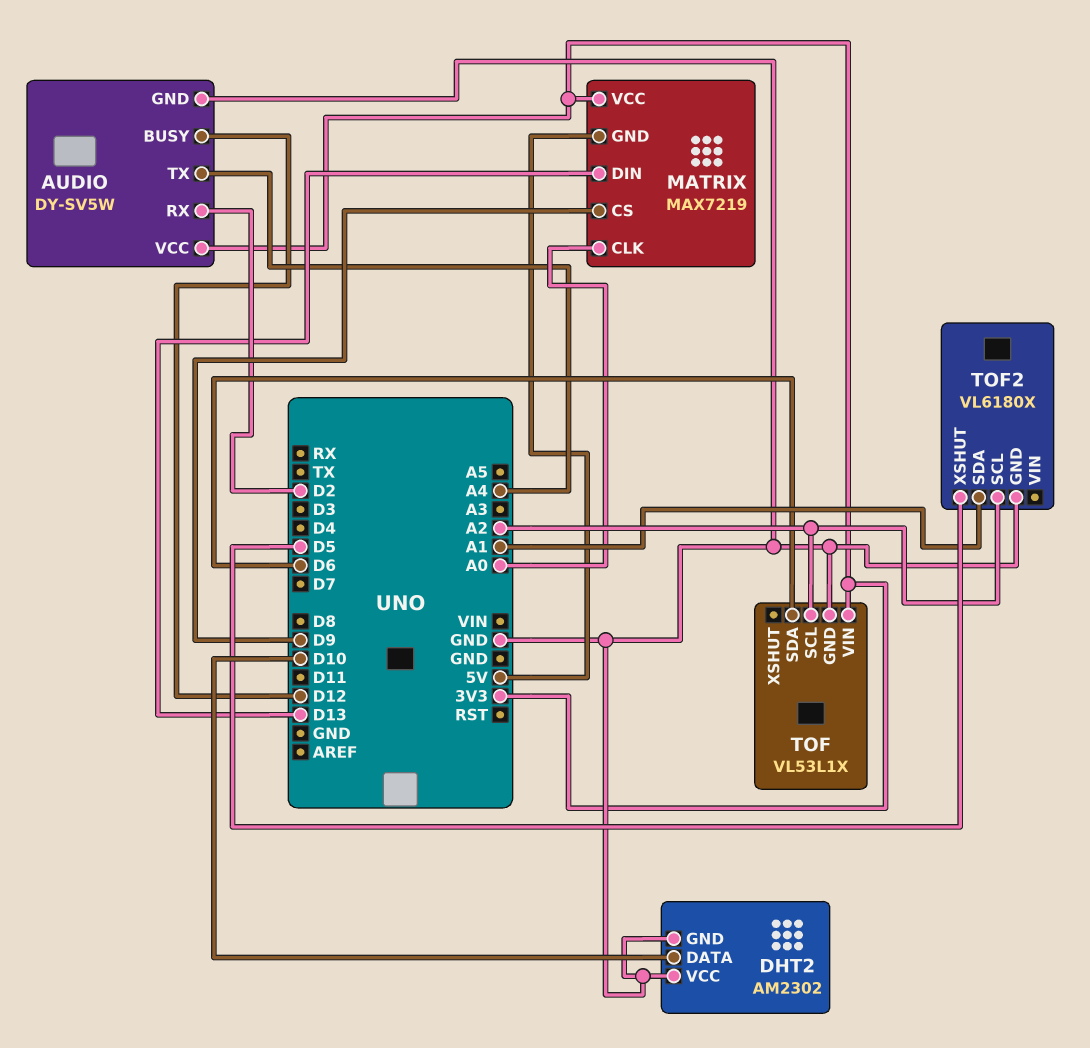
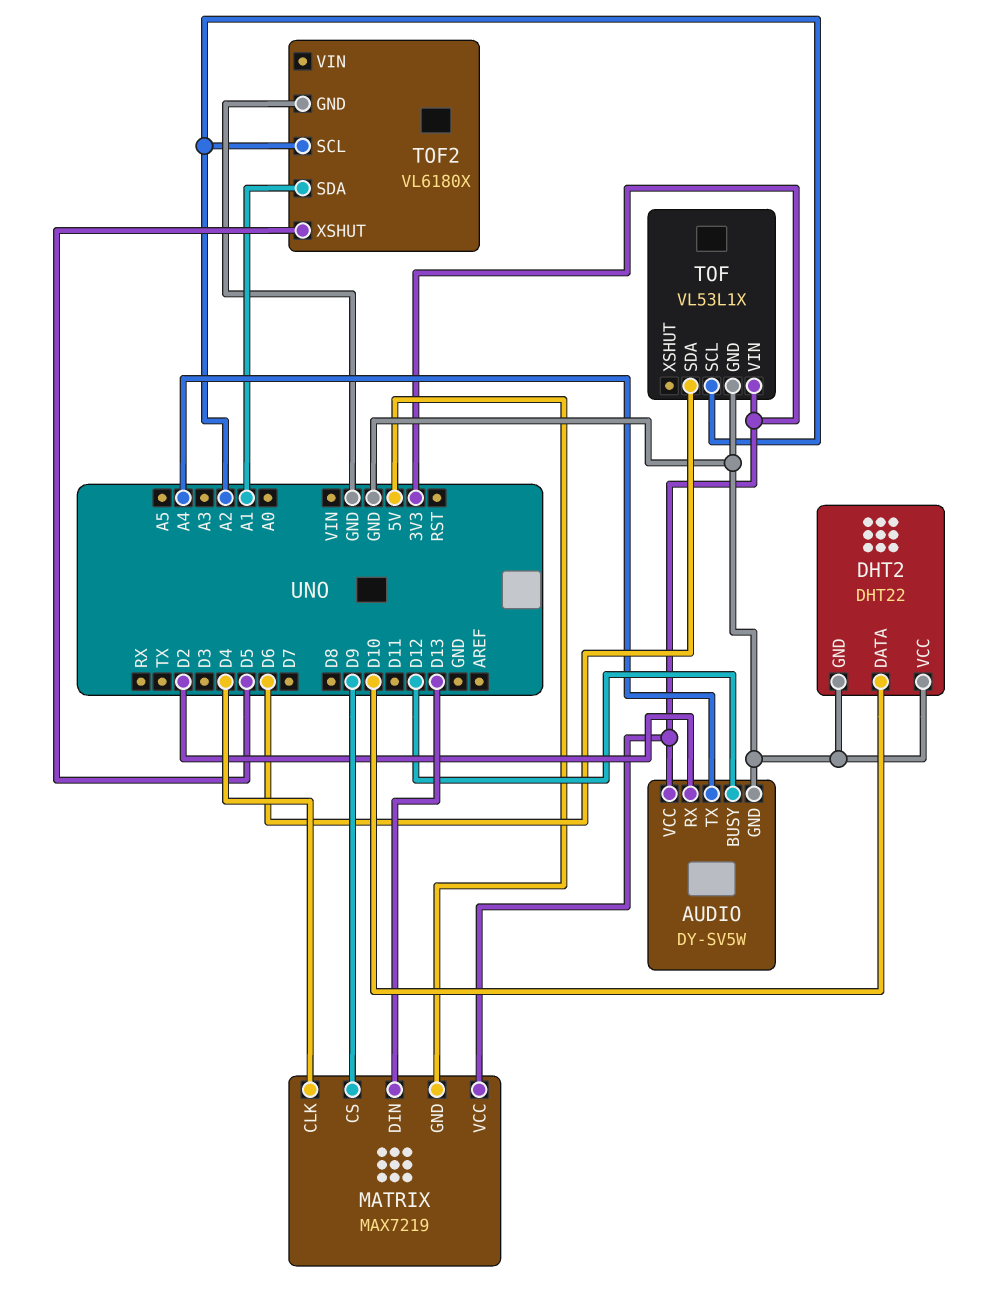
DHT2: AM2302 -> DHT22
MATRIX pin CLK: A0 -> D4

